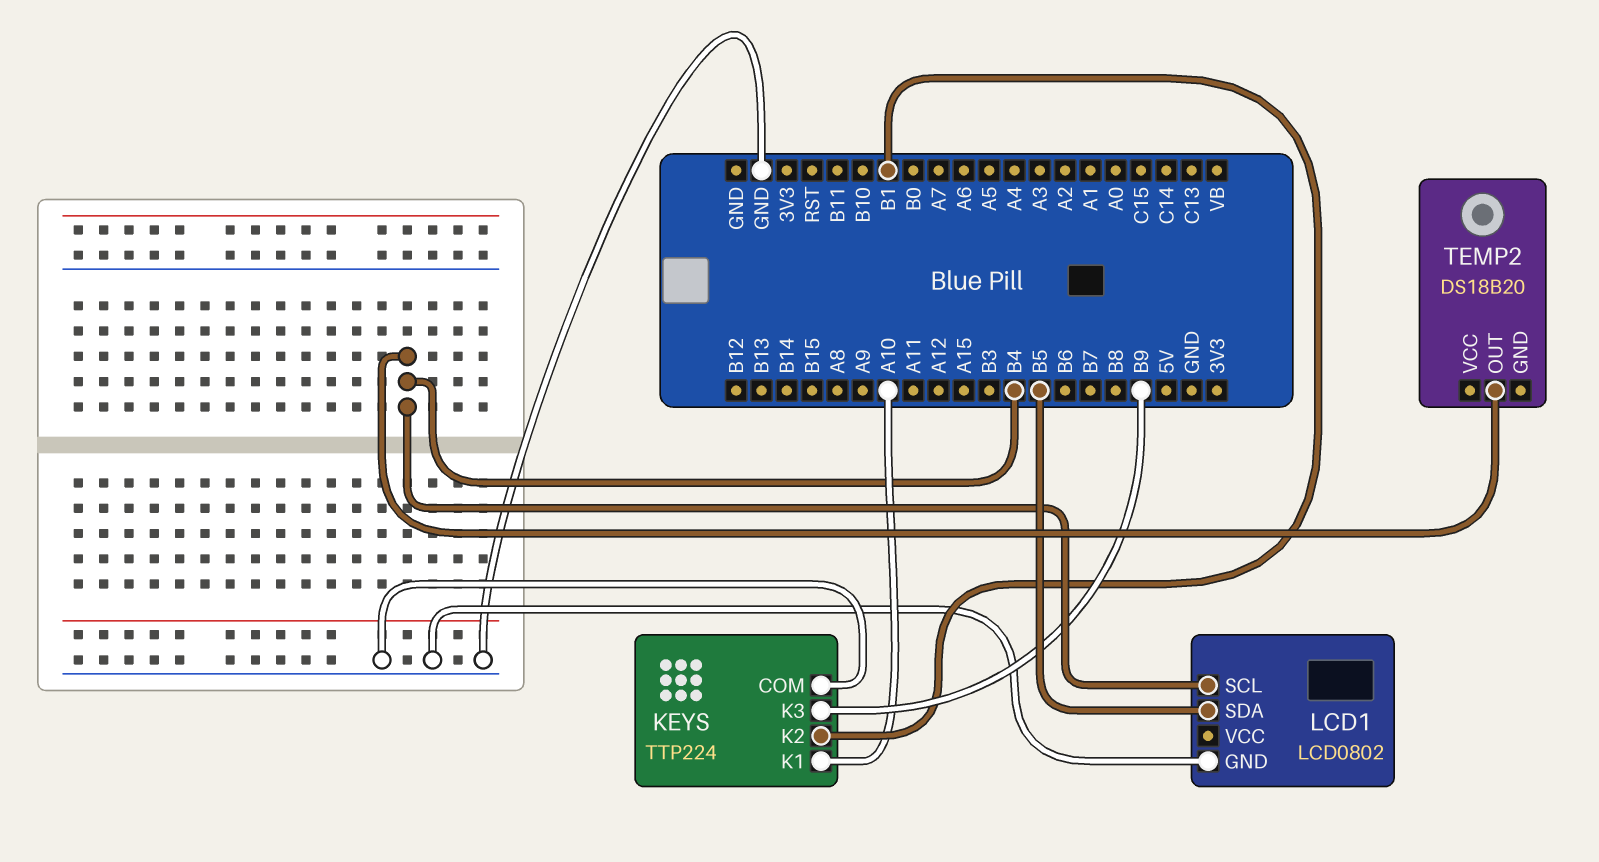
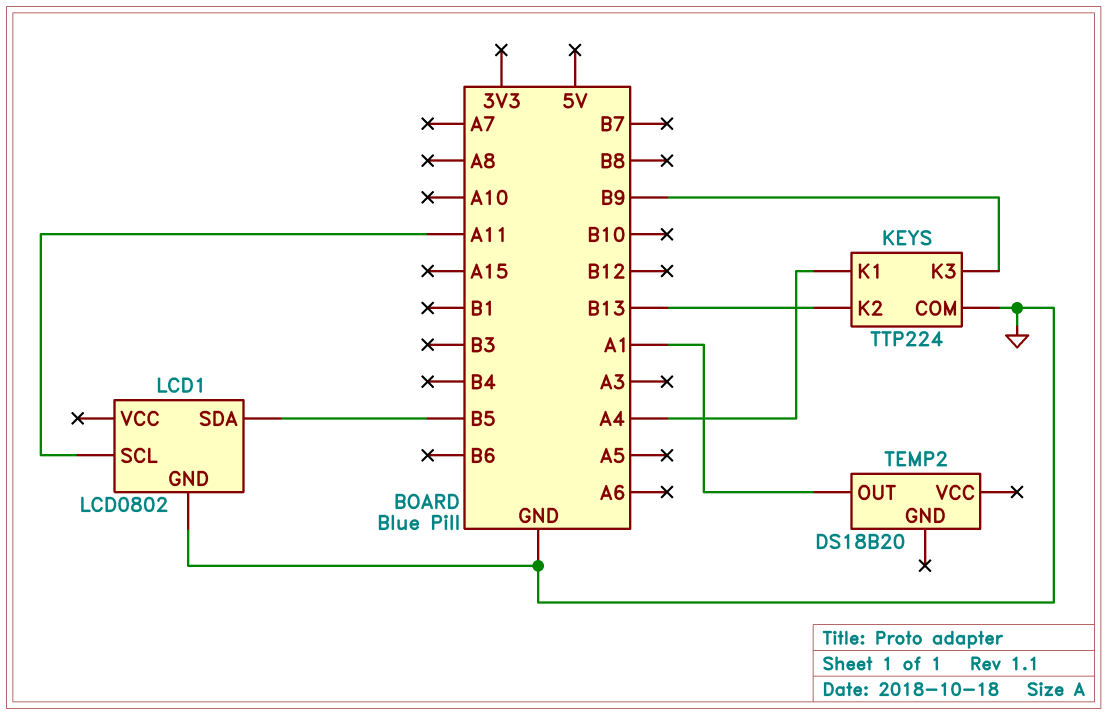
KEYS pin K1: A10 -> A4
KEYS pin K2: B1 -> B13
LCD1 pin SCL: B4 -> A11
TEMP2 pin OUT: B4 -> A1

